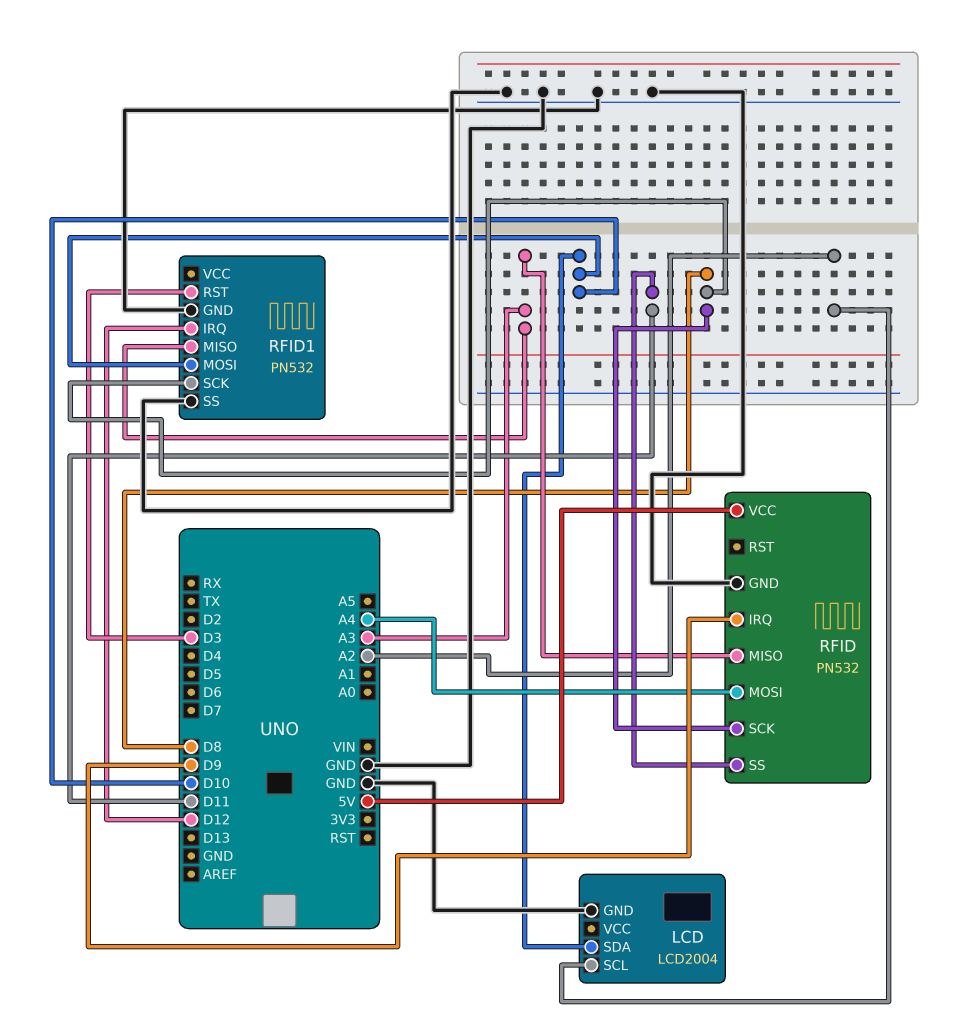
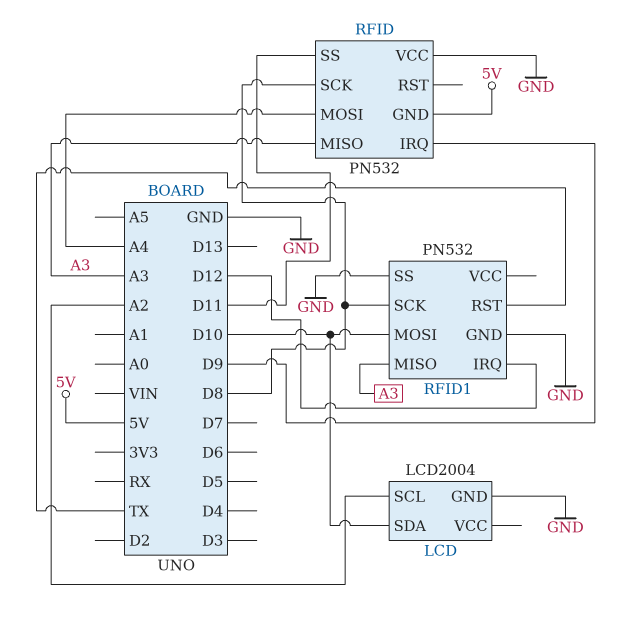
RFID pin GND: GND -> 5V
RFID pin VCC: 5V -> GND
RFID1 pin RST: D3 -> TX

